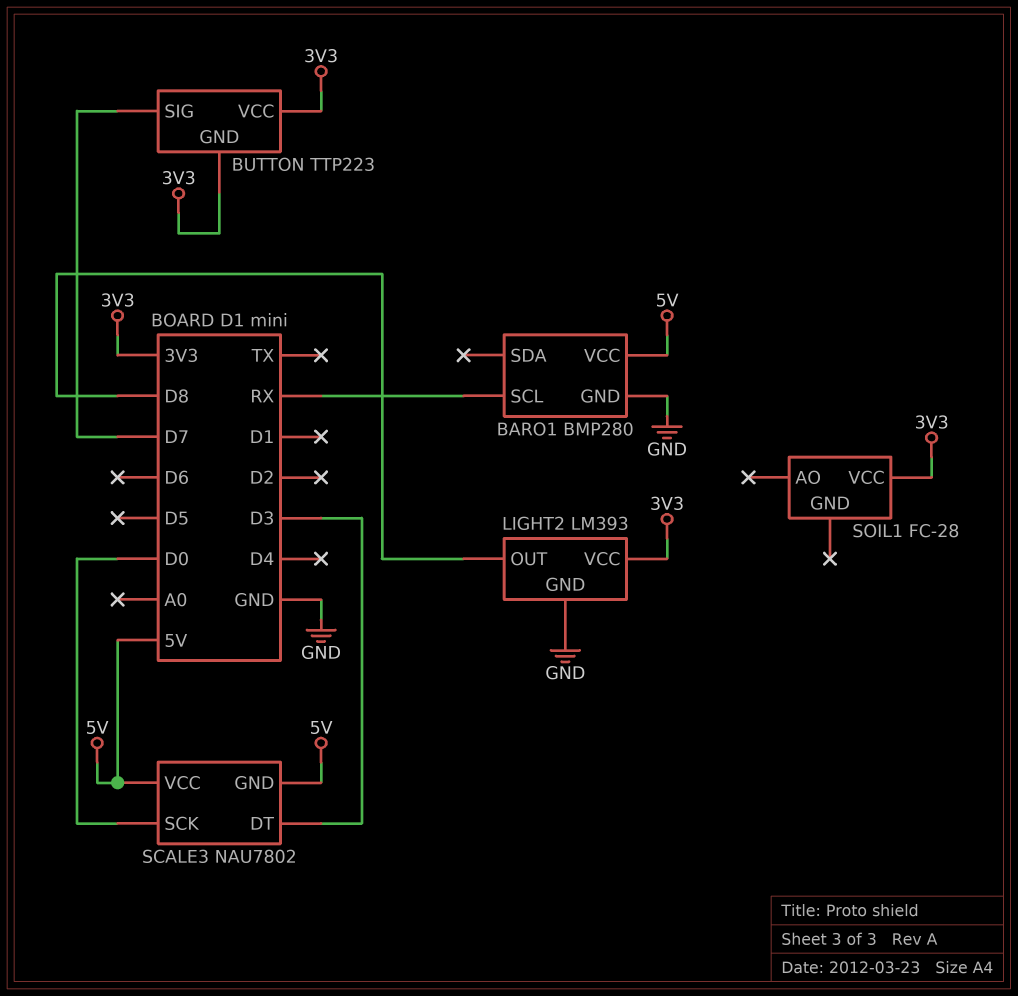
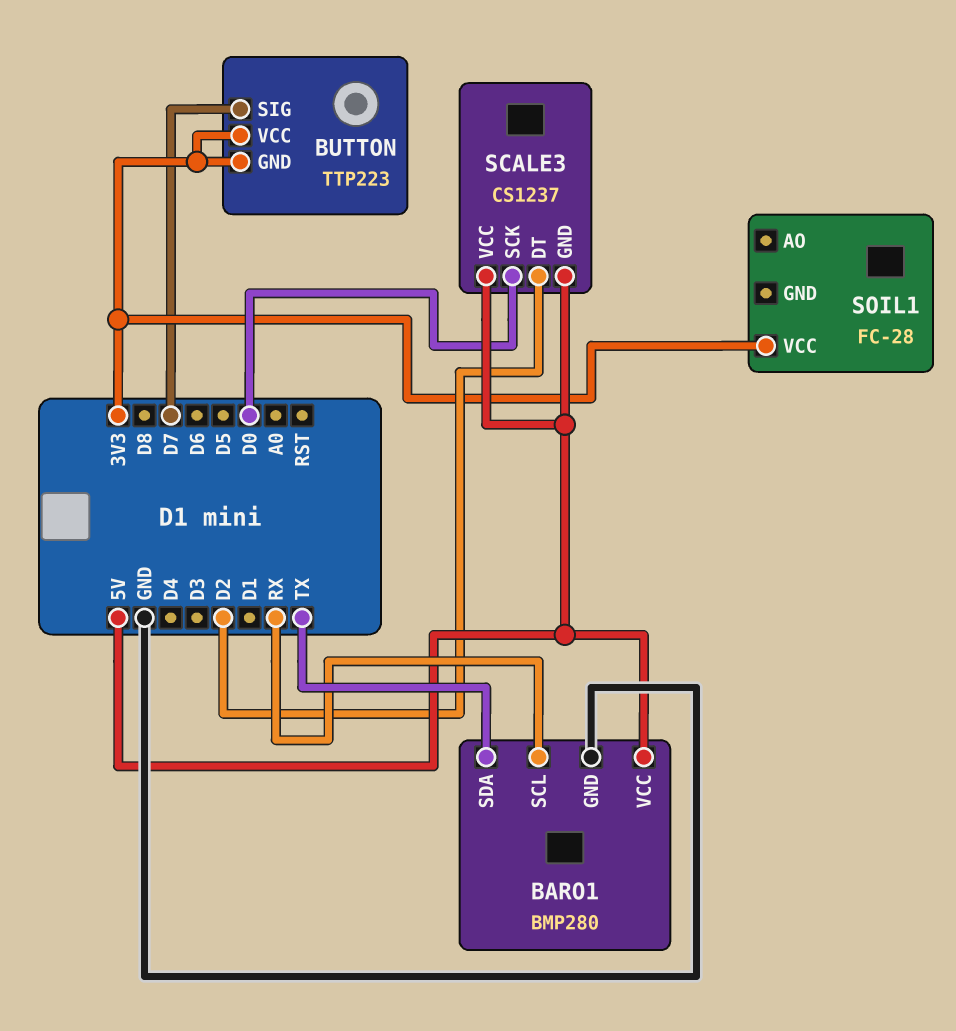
BARO1 pin SDA: none -> TX
LIGHT2: LM393 -> none
LIGHT2 pin GND: GND -> none
LIGHT2 pin OUT: D8 -> none
LIGHT2 pin VCC: 3V3 -> none
SCALE3: NAU7802 -> CS1237
SCALE3 pin DT: D3 -> D2

